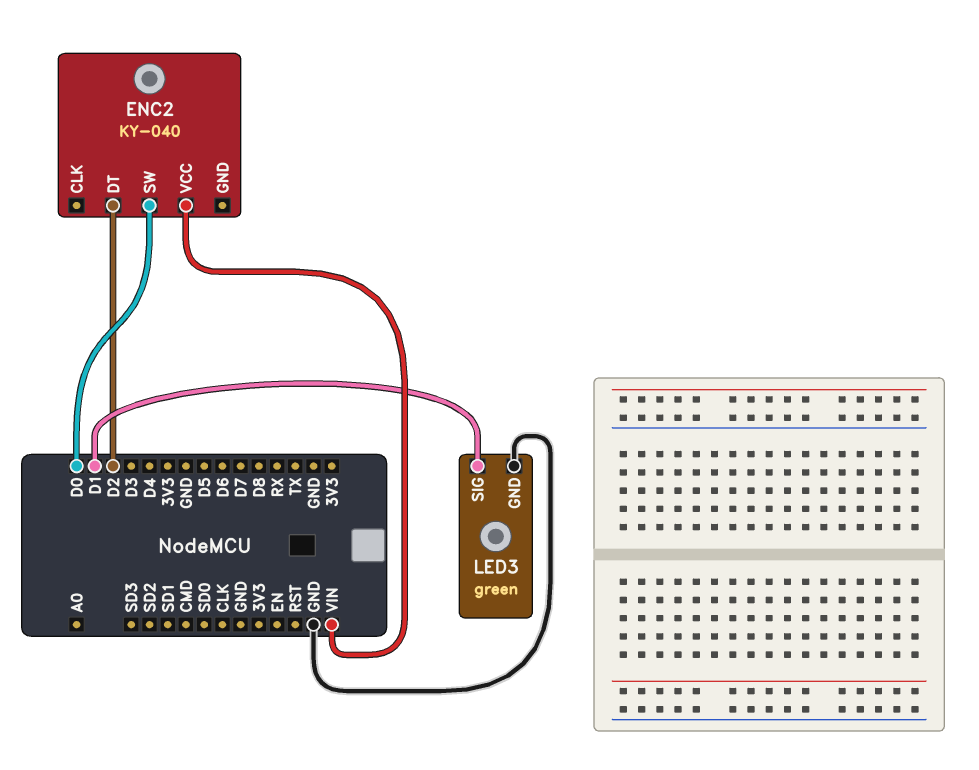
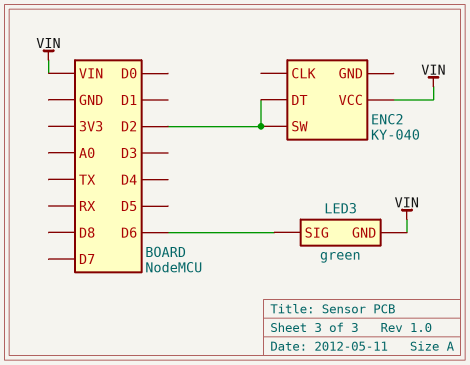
ENC2 pin SW: D0 -> D2
LED3 pin GND: GND -> VIN
LED3 pin SIG: D1 -> D6

